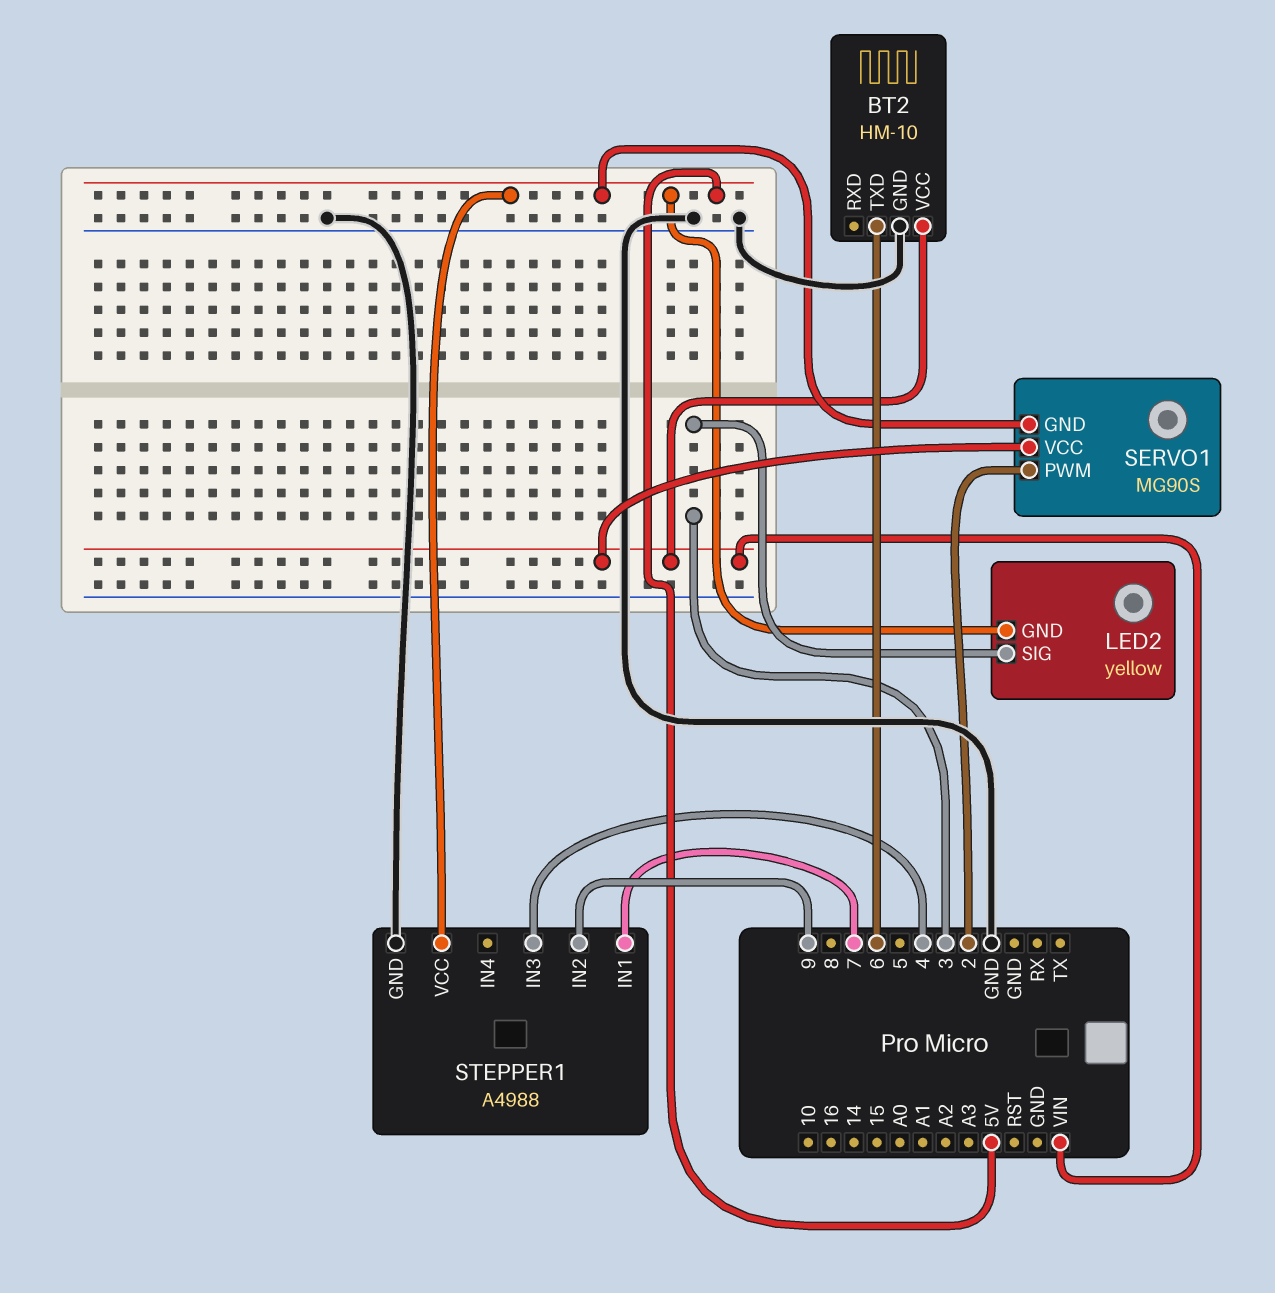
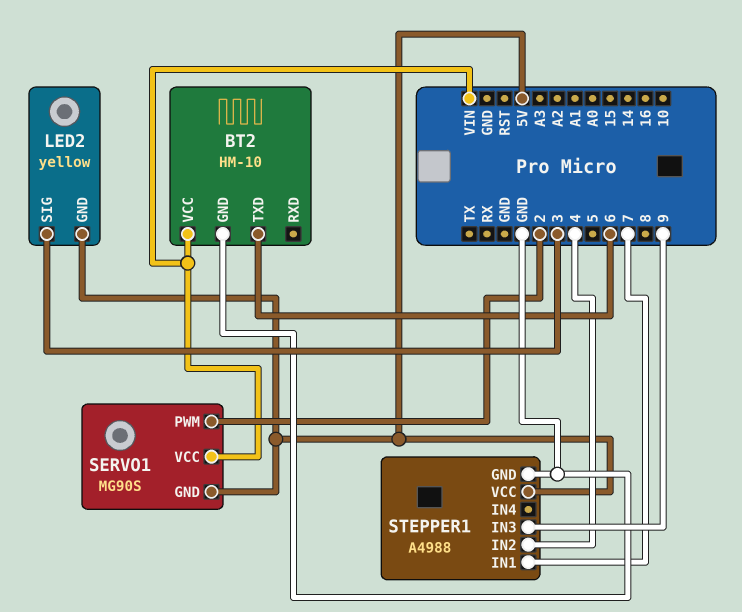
STEPPER1 pin IN2: 9 -> 4
STEPPER1 pin IN3: 4 -> 9

